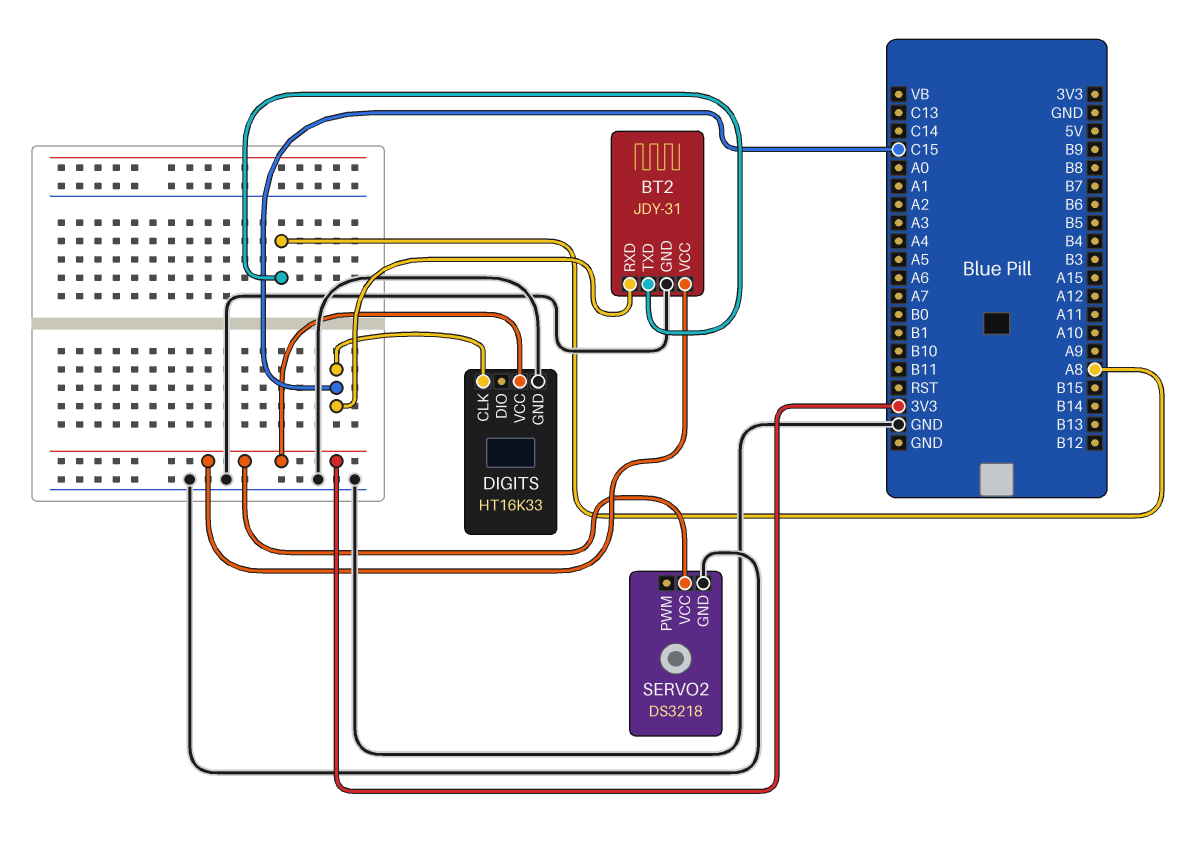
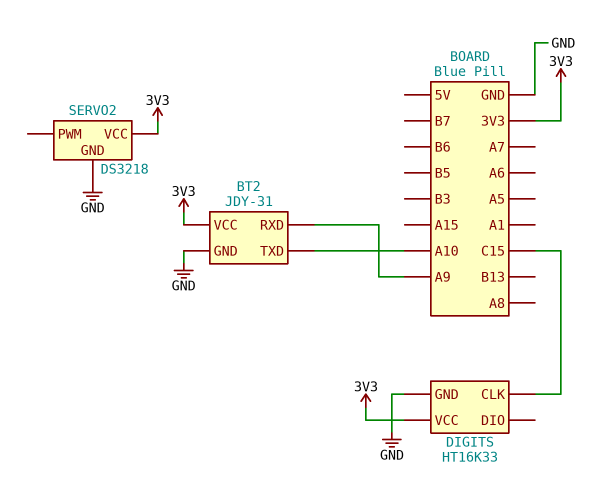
BT2 pin RXD: C15 -> A9
BT2 pin TXD: A8 -> A10

